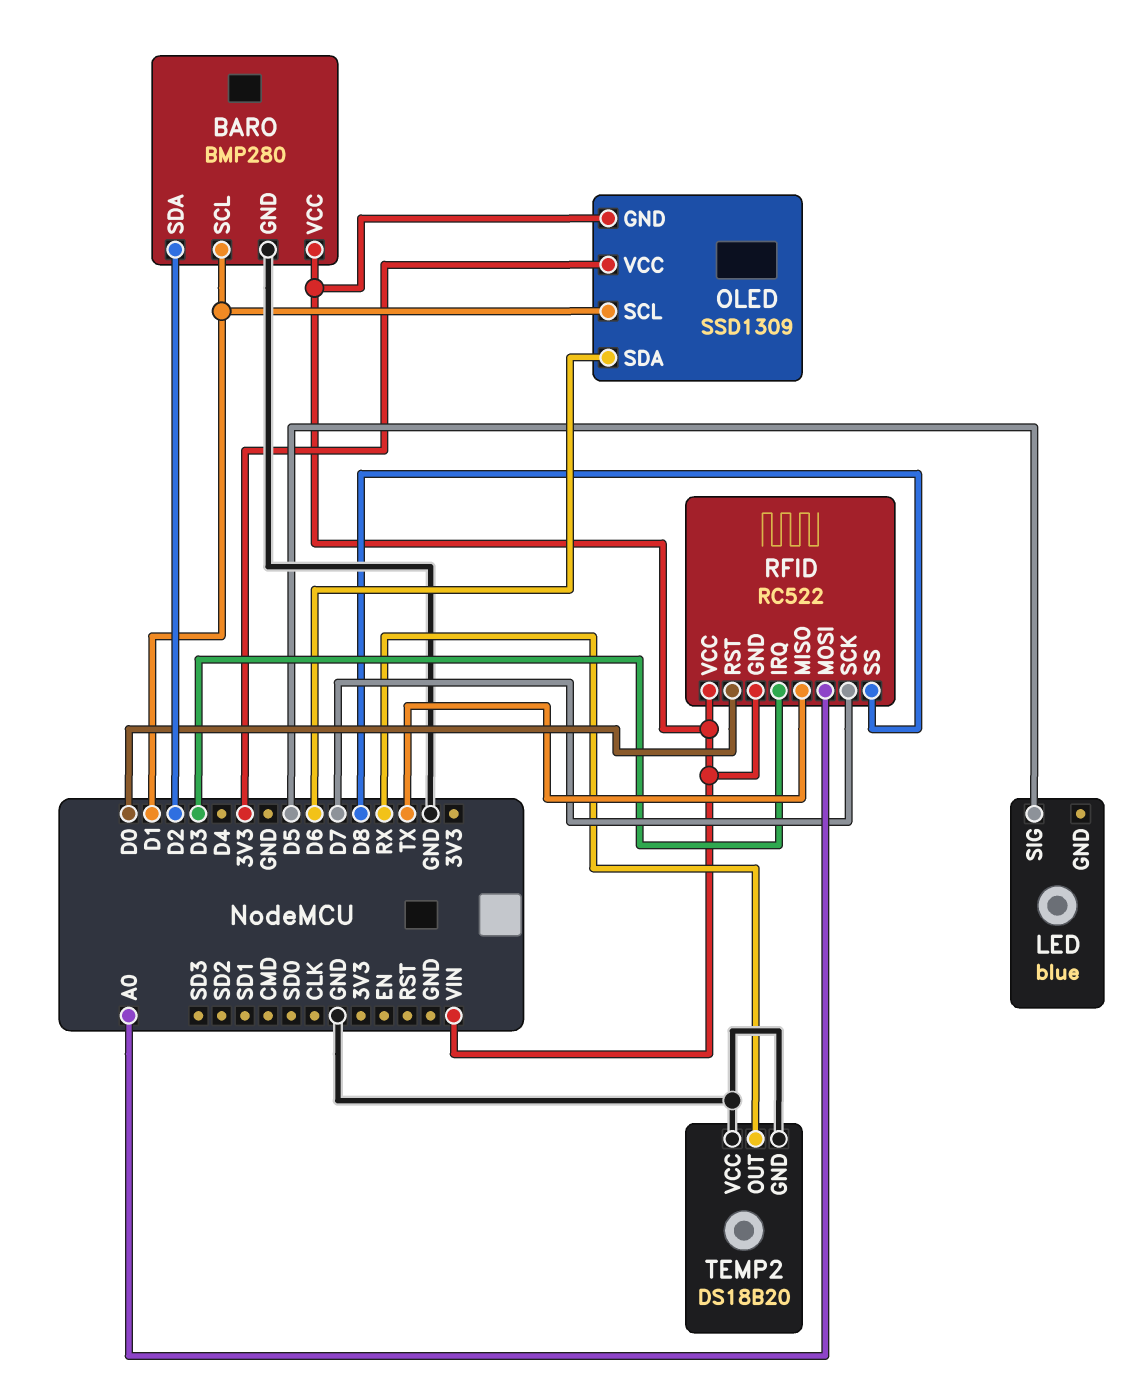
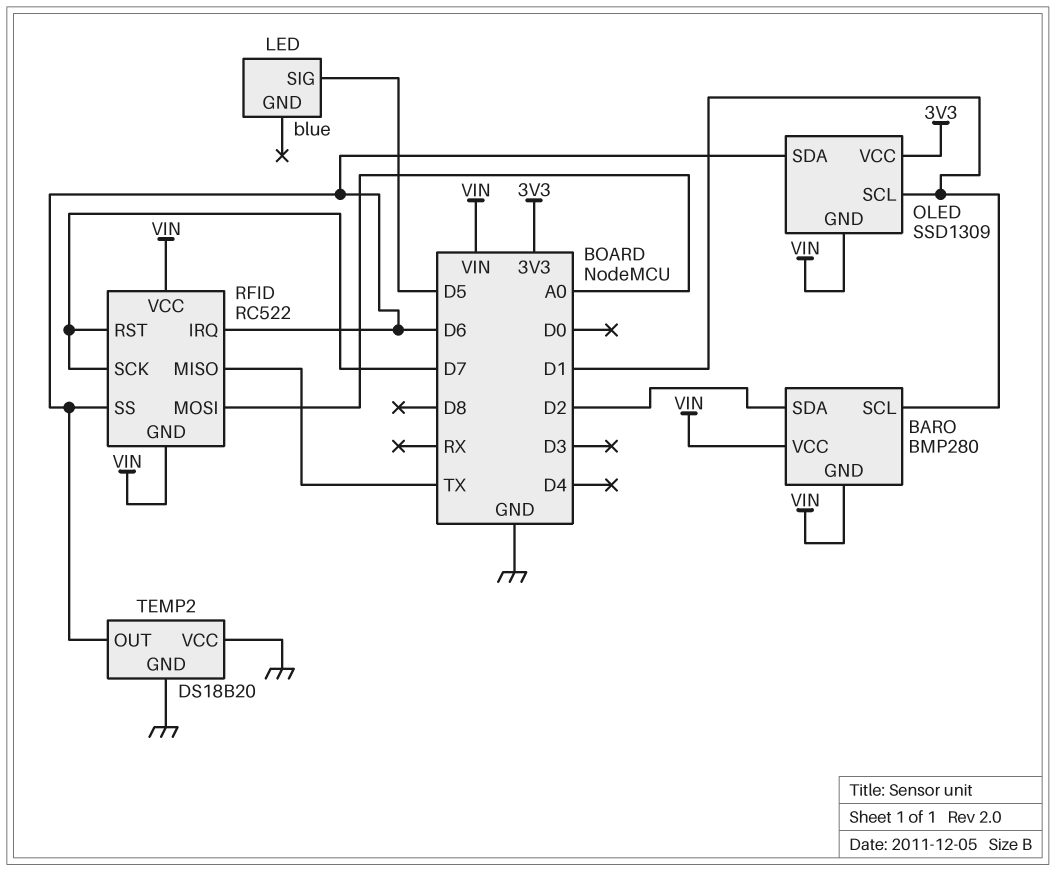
BARO pin GND: GND -> VIN
RFID pin IRQ: D3 -> D6
RFID pin RST: D0 -> D7
RFID pin SS: D8 -> D6
TEMP2 pin OUT: RX -> D6

